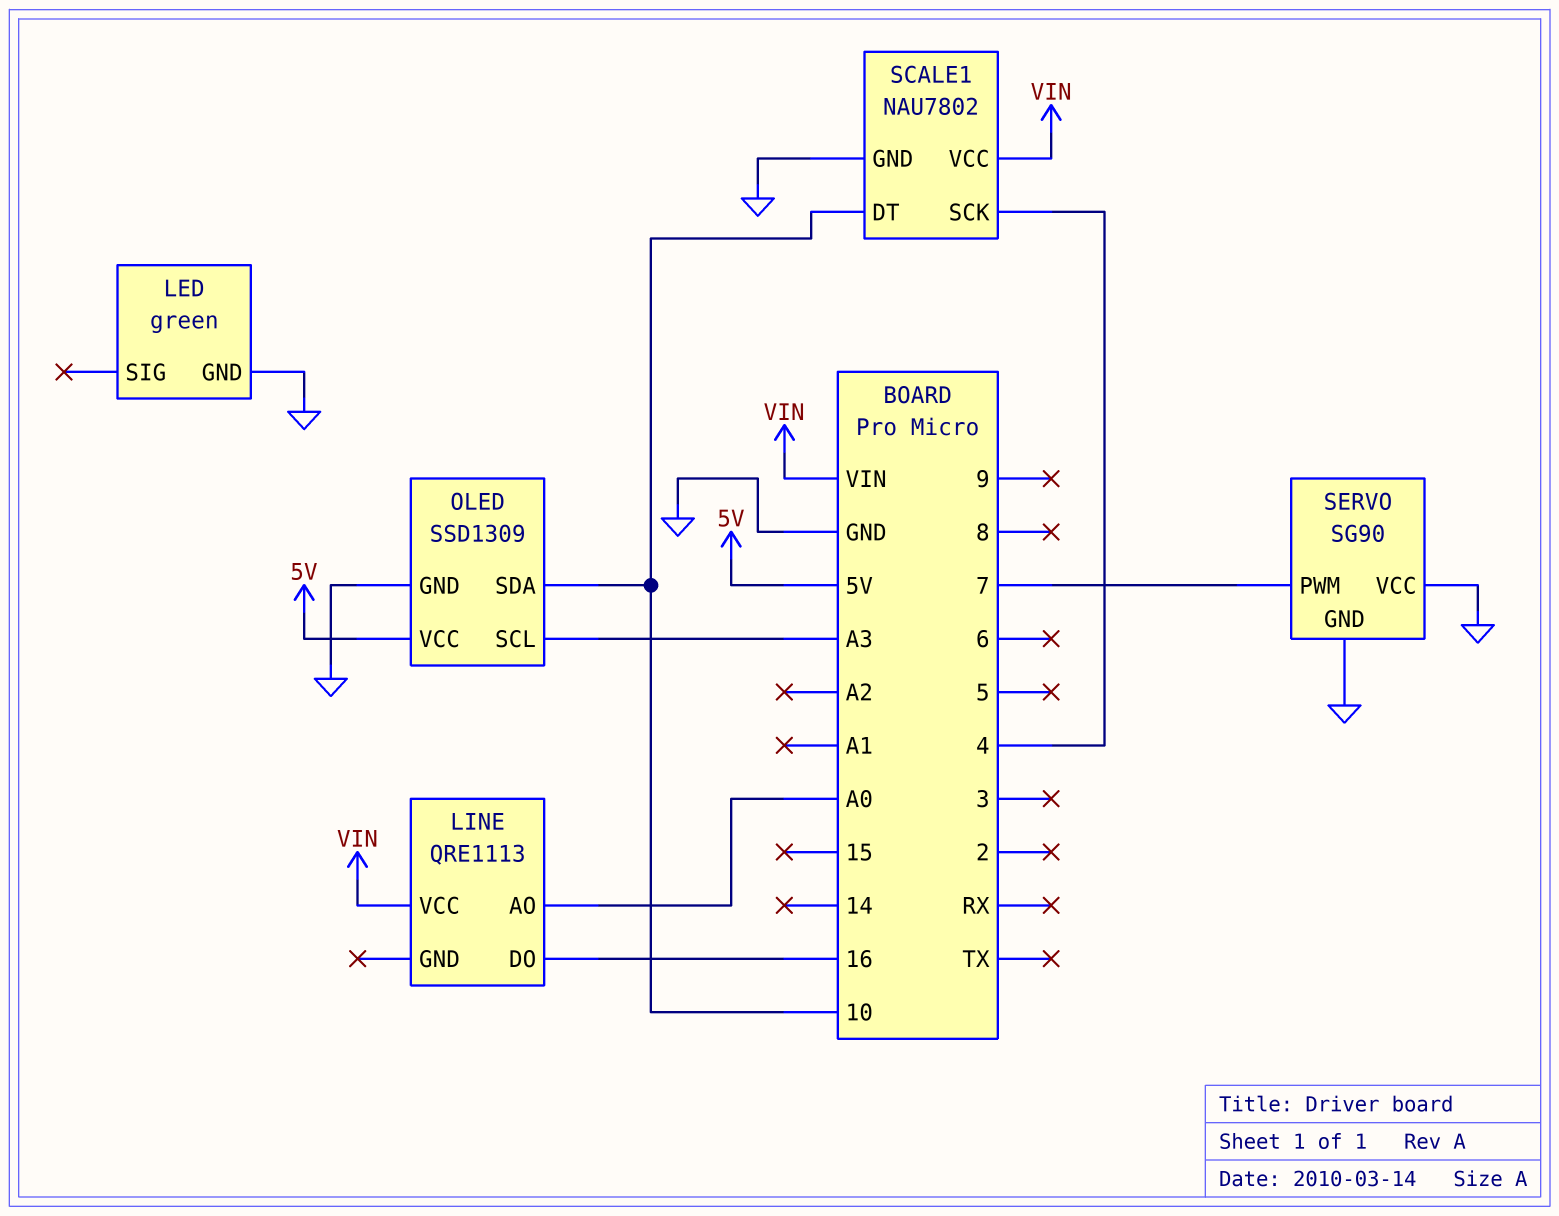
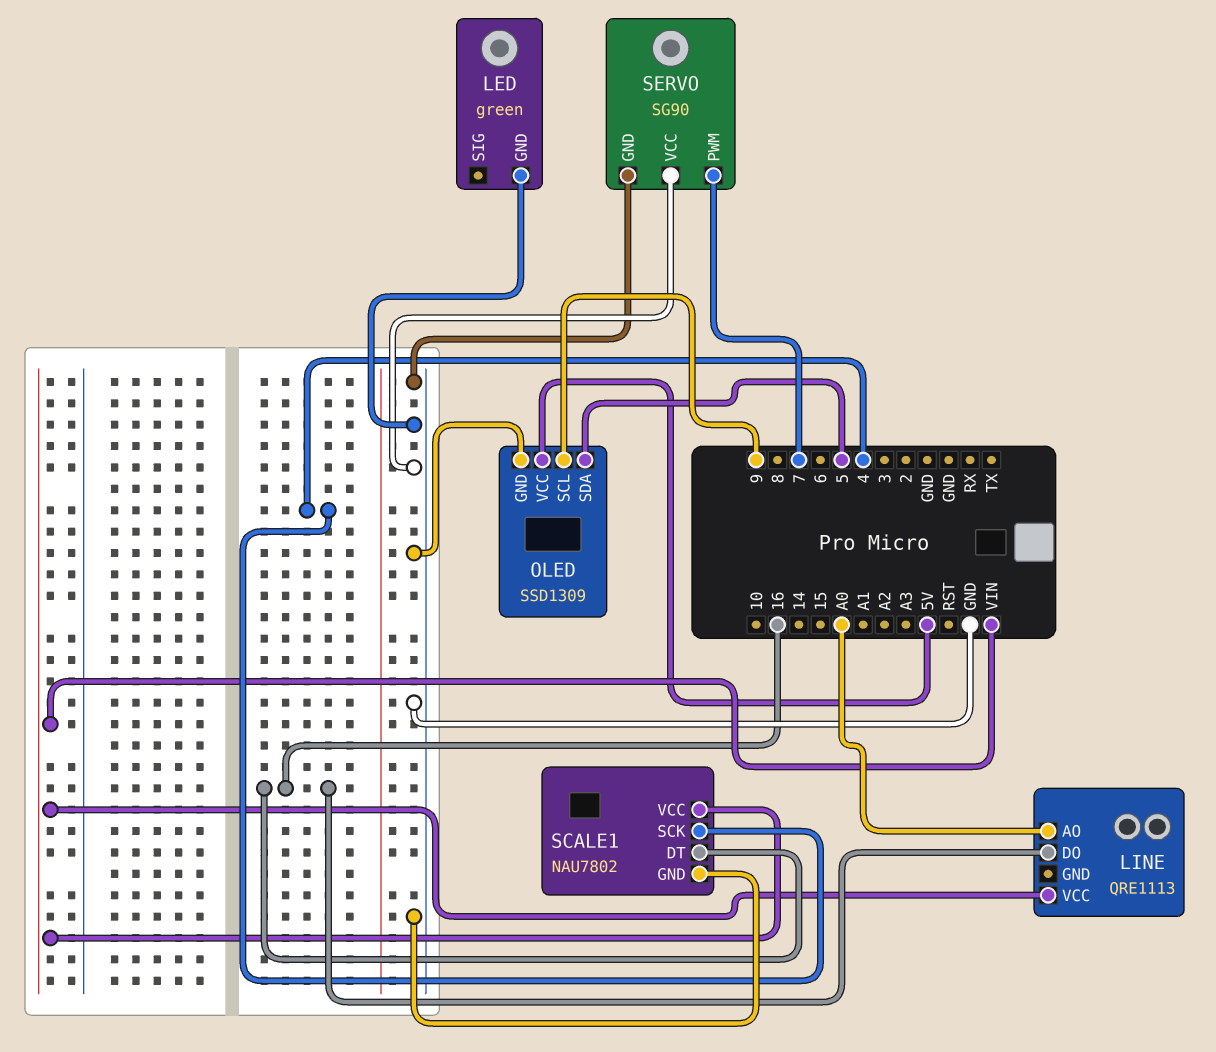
OLED pin SCL: A3 -> 9
OLED pin SDA: 10 -> 5
SCALE1 pin DT: 10 -> 16

